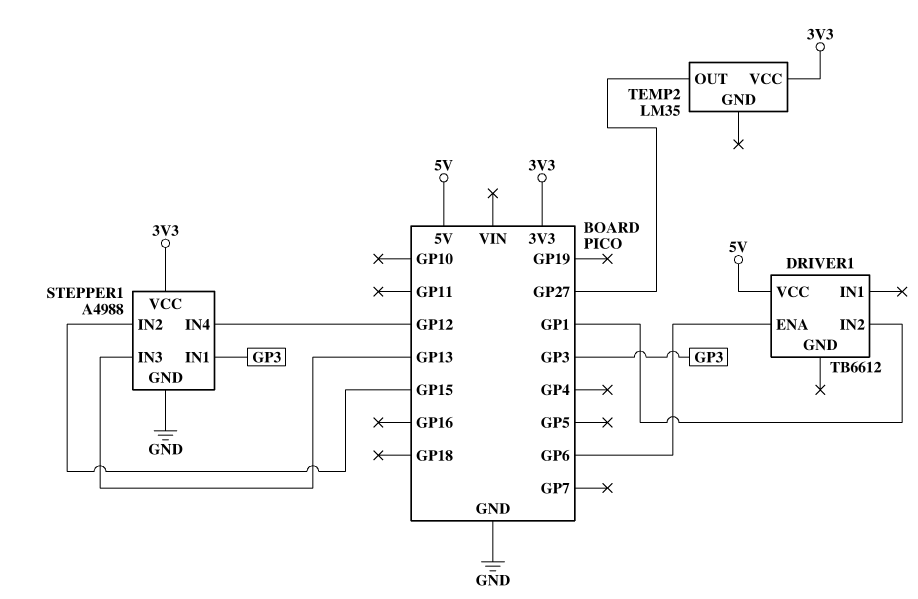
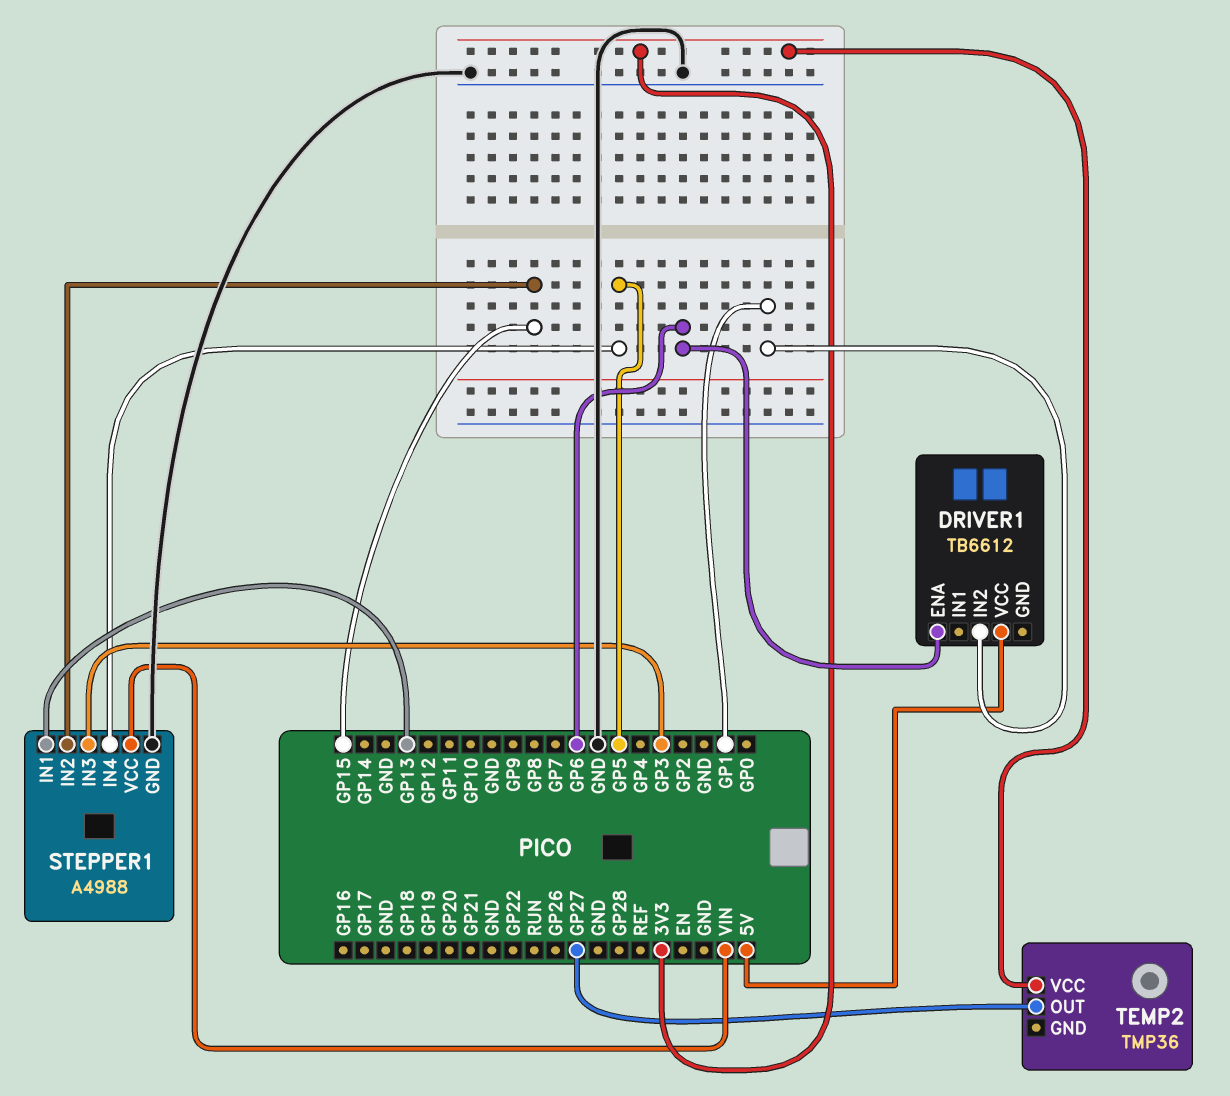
STEPPER1 pin IN1: GP3 -> GP13
STEPPER1 pin IN3: GP13 -> GP3
STEPPER1 pin IN4: GP12 -> GP5
STEPPER1 pin VCC: 3V3 -> VIN
TEMP2: LM35 -> TMP36

